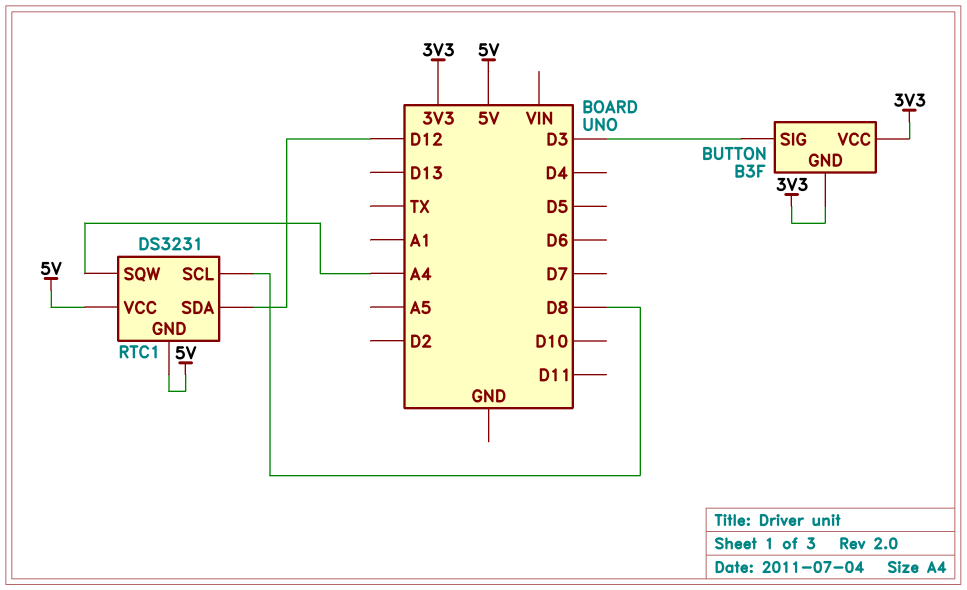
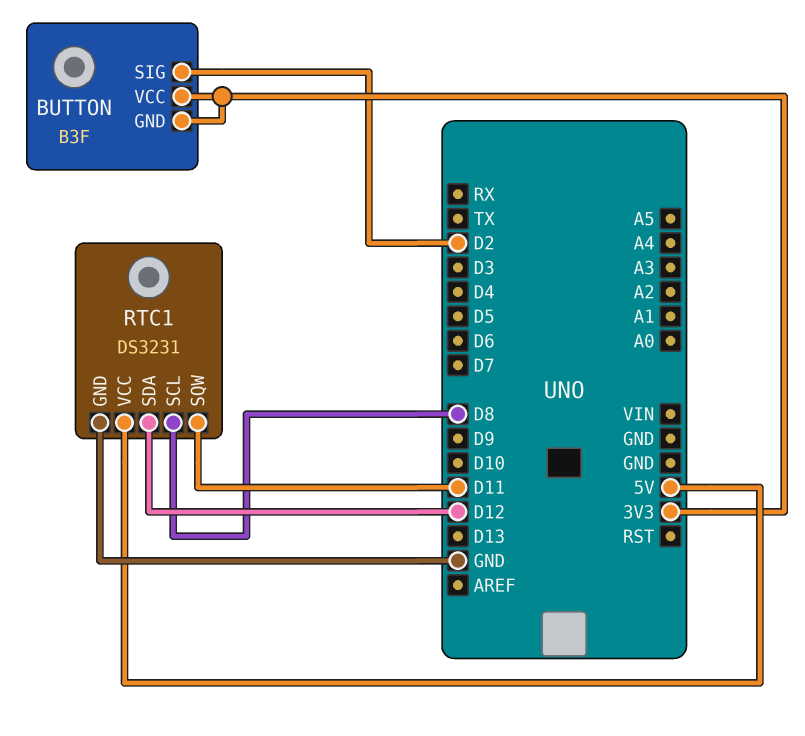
BUTTON pin SIG: D3 -> D2
RTC1 pin GND: 5V -> GND
RTC1 pin SQW: A4 -> D11

